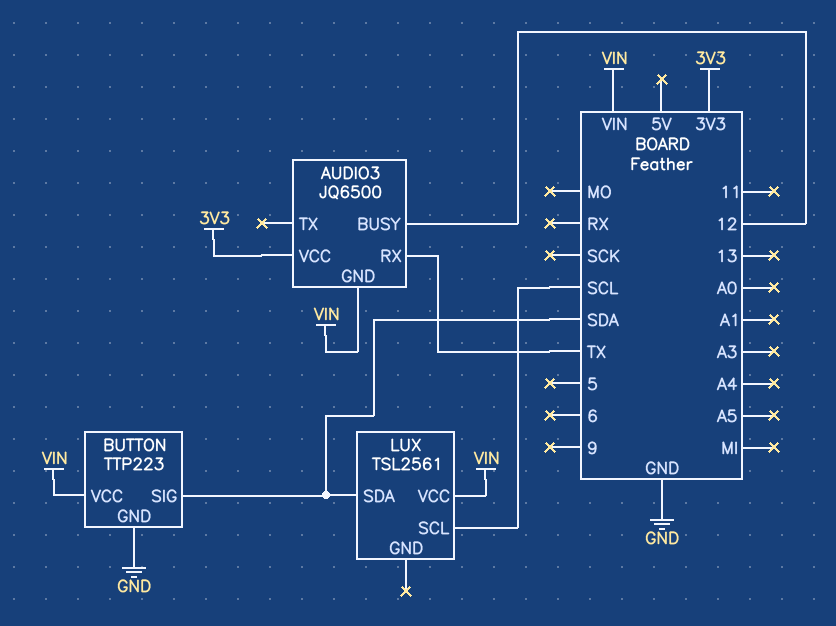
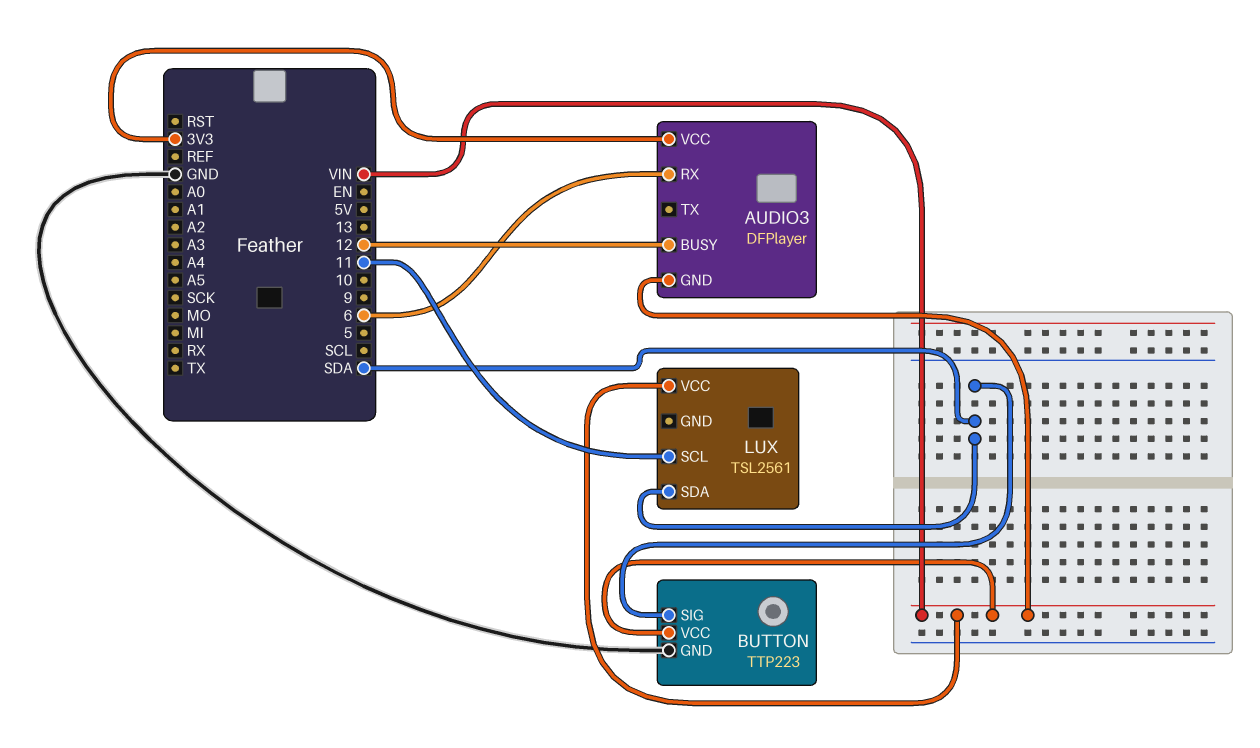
AUDIO3: JQ6500 -> DFPlayer
AUDIO3 pin RX: TX -> 6
LUX pin SCL: SCL -> 11

